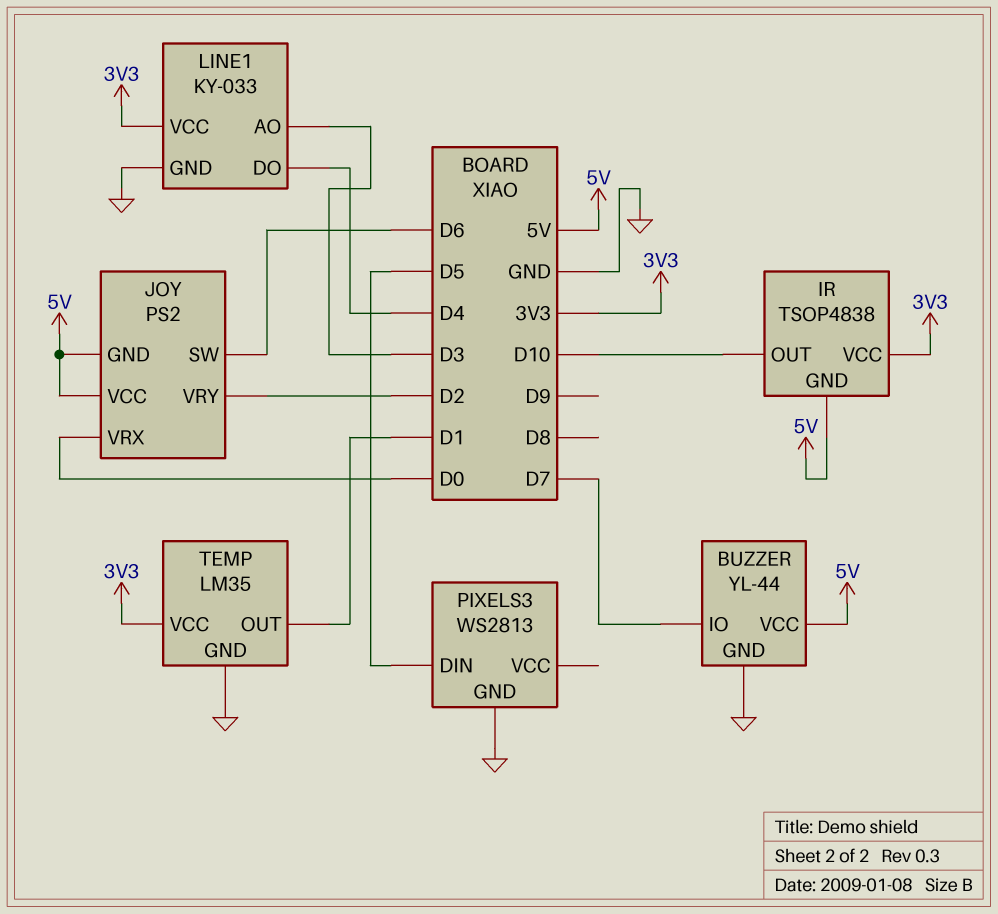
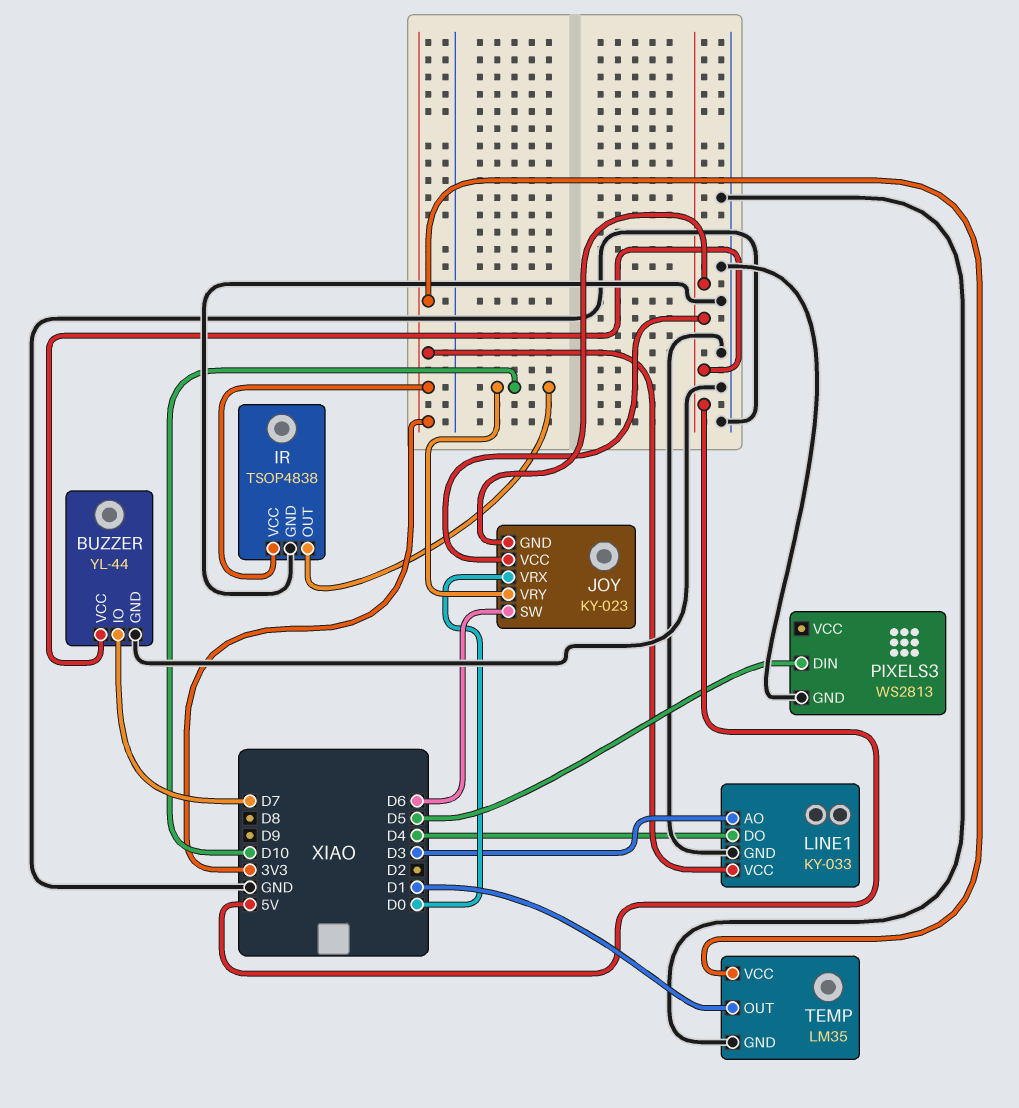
IR pin GND: 5V -> GND
JOY: PS2 -> KY-023
JOY pin VRY: D2 -> D10

